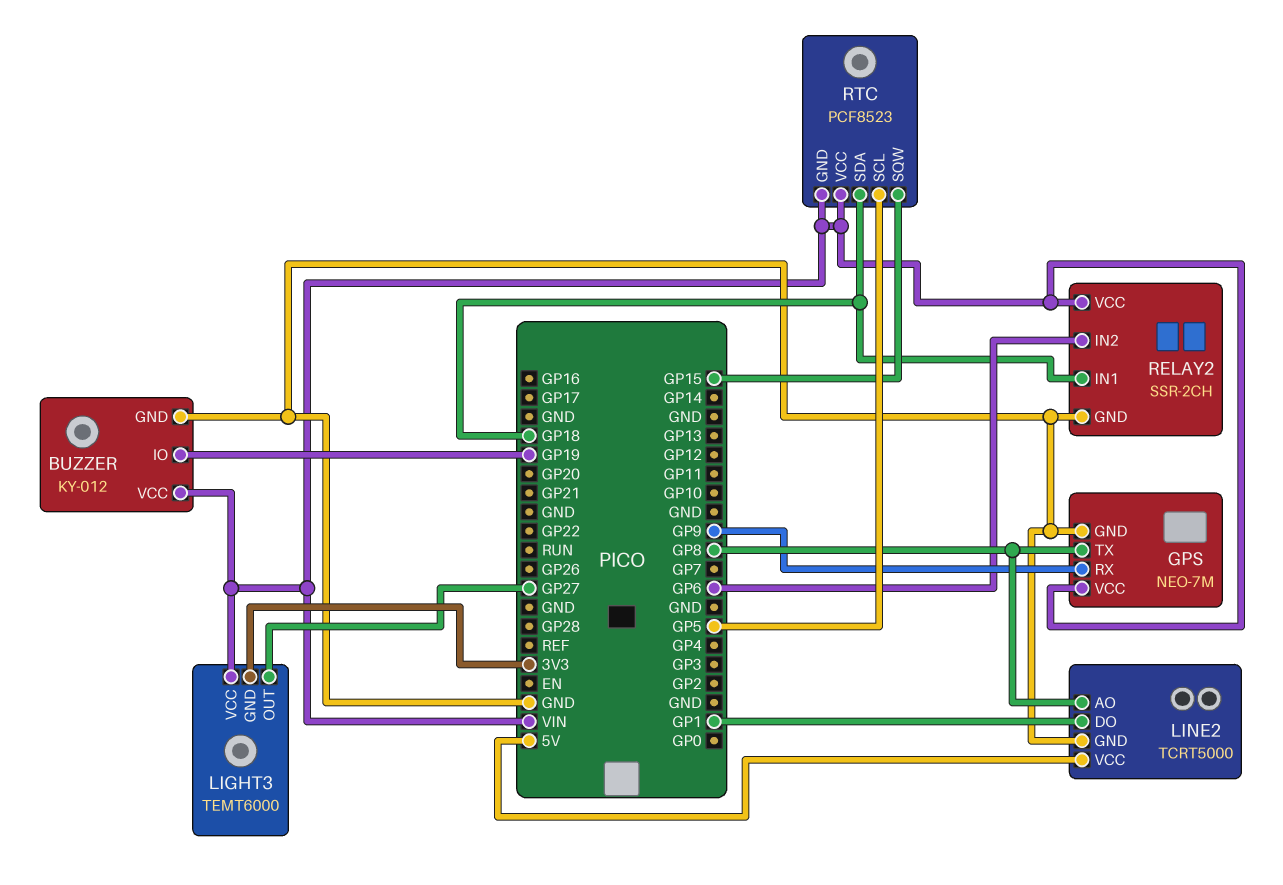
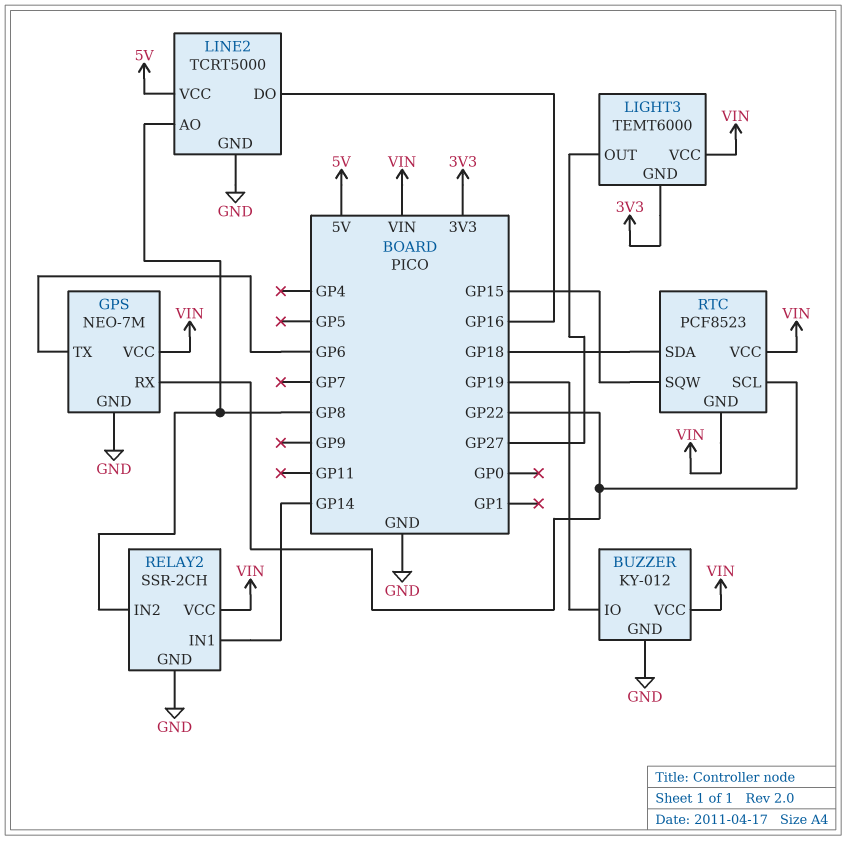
GPS pin RX: GP9 -> GP22
GPS pin TX: GP8 -> GP6
LINE2 pin DO: GP1 -> GP16
RELAY2 pin IN1: GP18 -> GP14
RELAY2 pin IN2: GP6 -> GP8
RTC pin SCL: GP5 -> GP22

